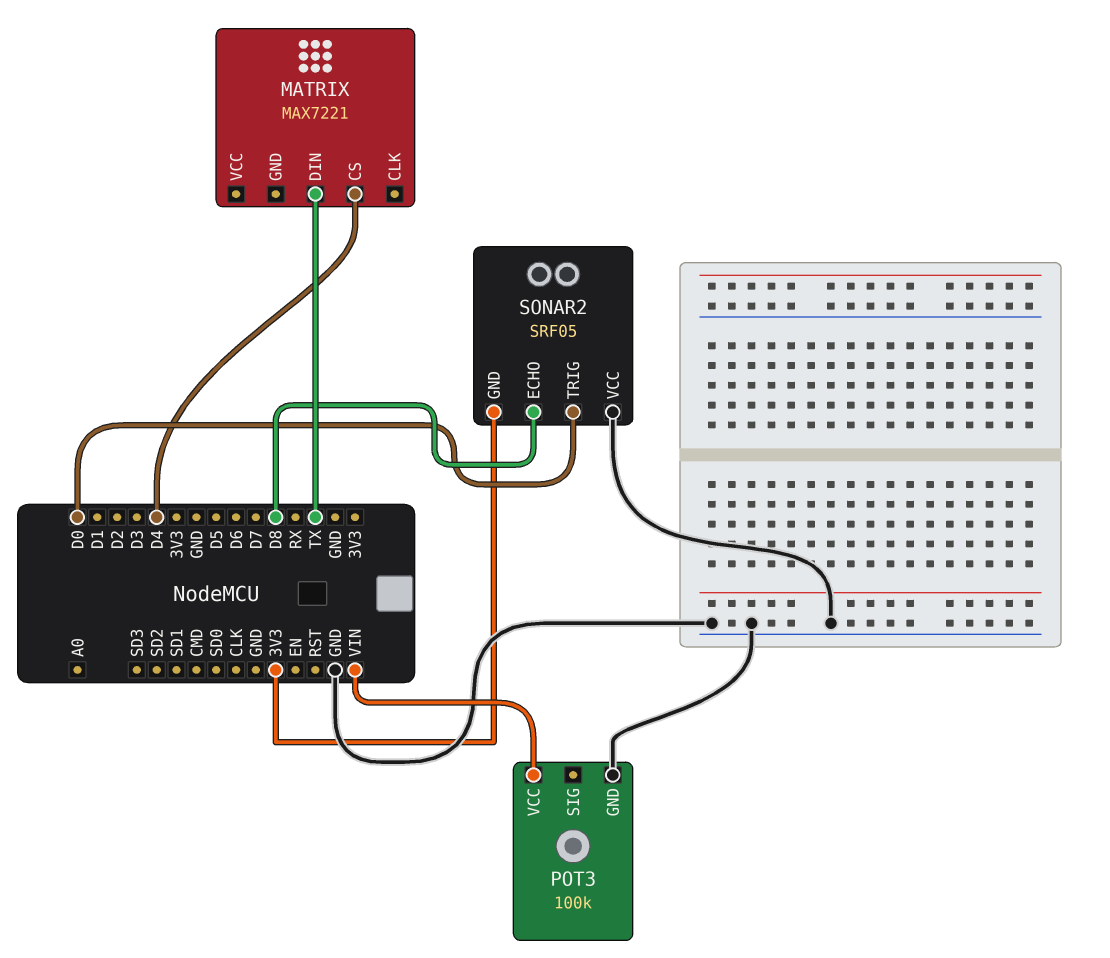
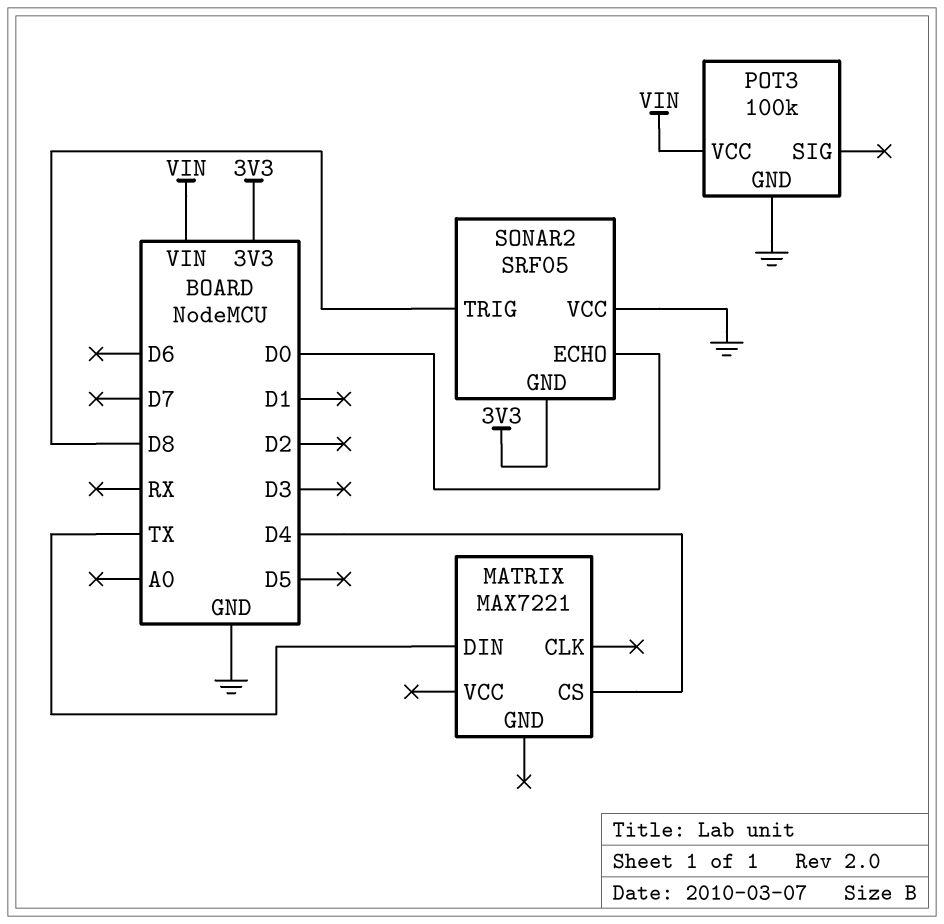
SONAR2 pin ECHO: D8 -> D0
SONAR2 pin TRIG: D0 -> D8

